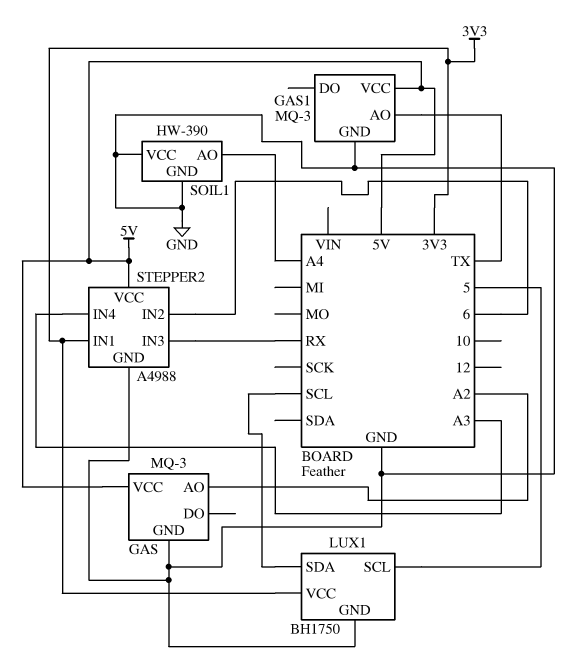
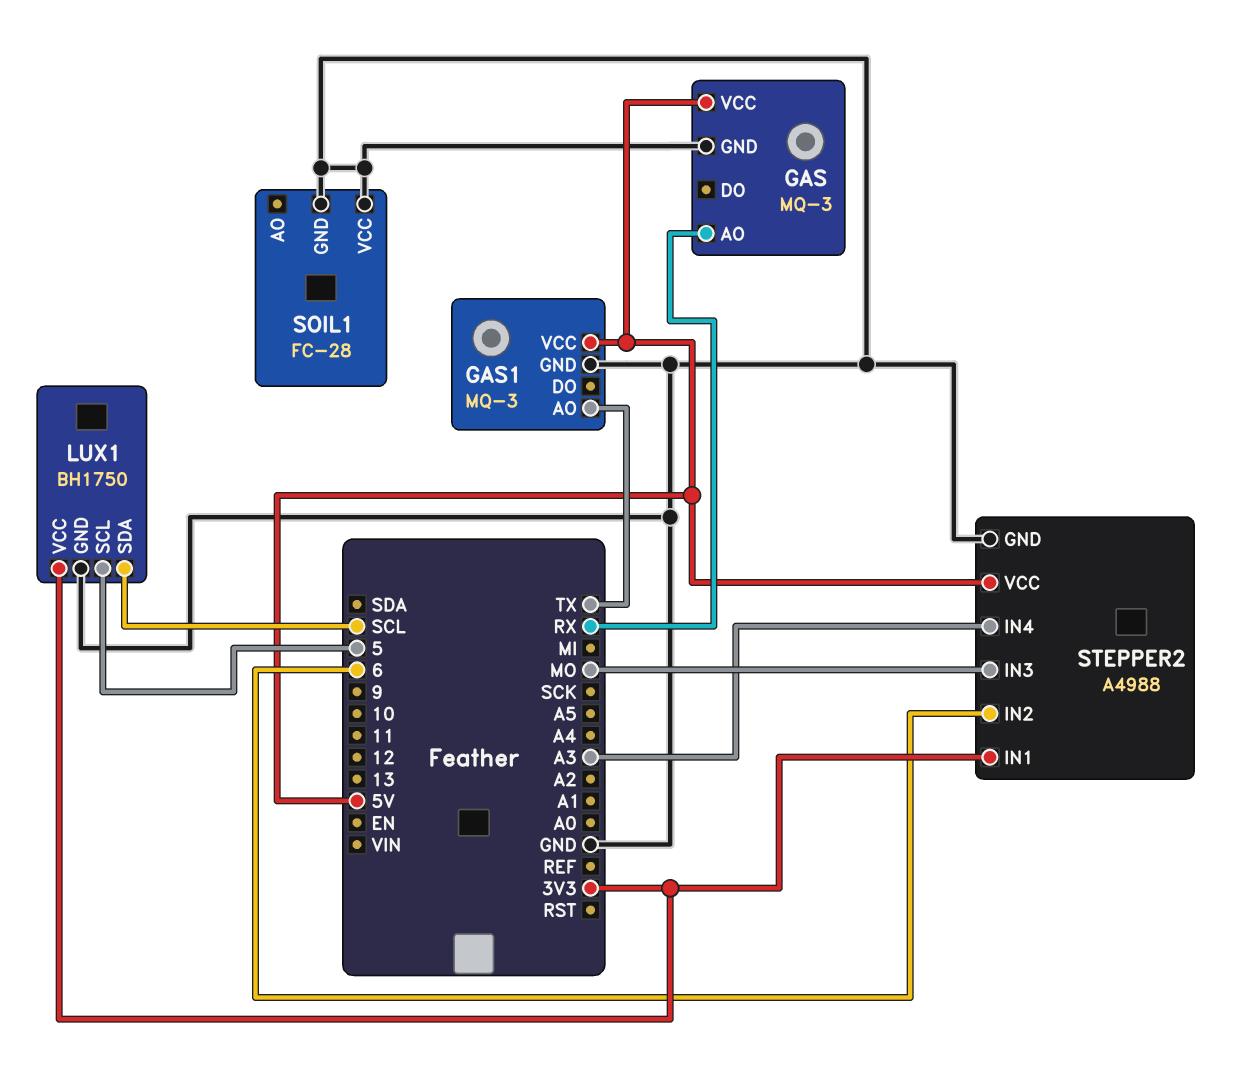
GAS pin AO: A2 -> RX
SOIL1: HW-390 -> FC-28
SOIL1 pin AO: A4 -> none
STEPPER2 pin IN3: RX -> MO

